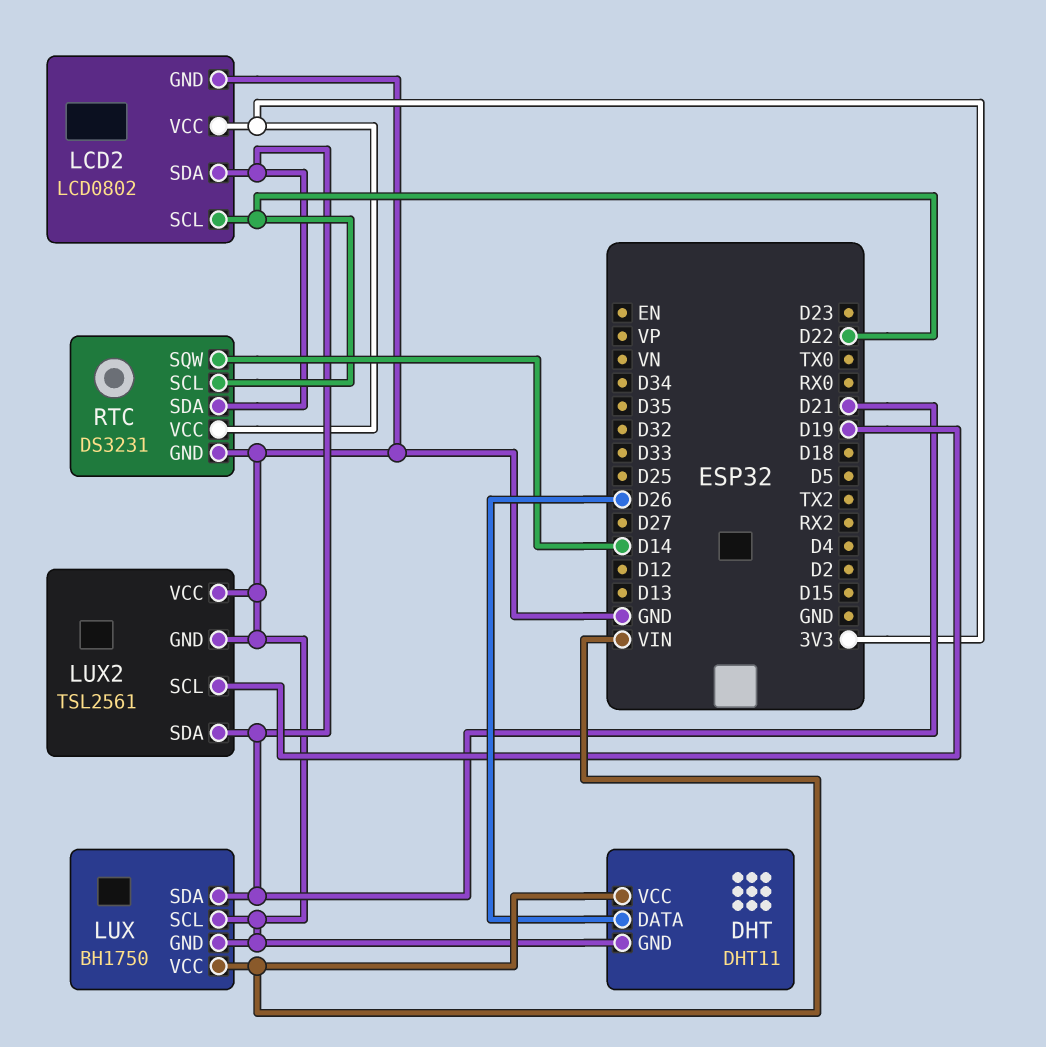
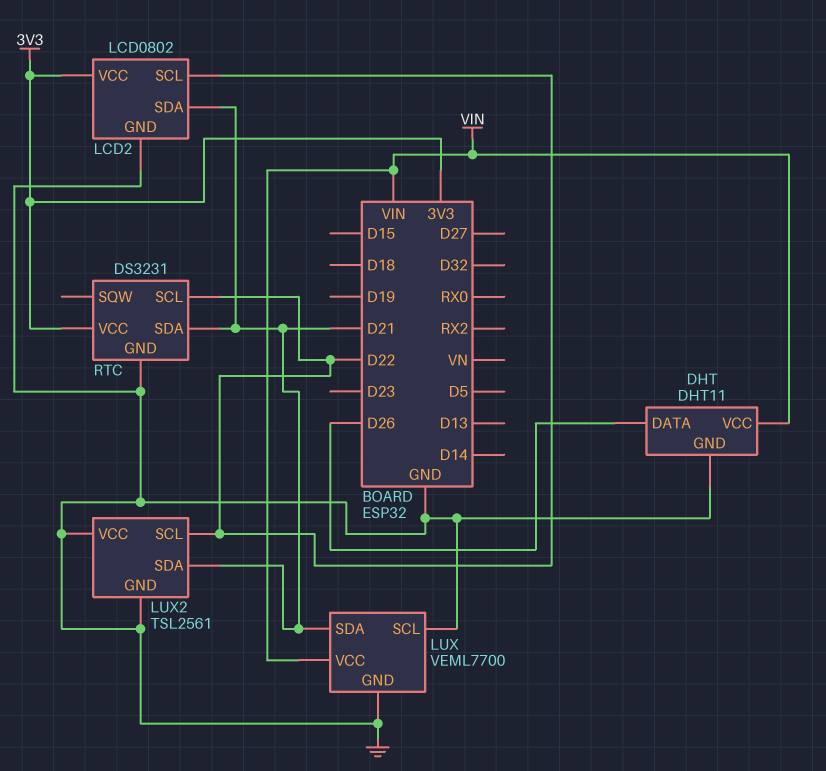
LUX: BH1750 -> VEML7700
LUX2 pin SCL: D19 -> D22
RTC pin SQW: D14 -> none

